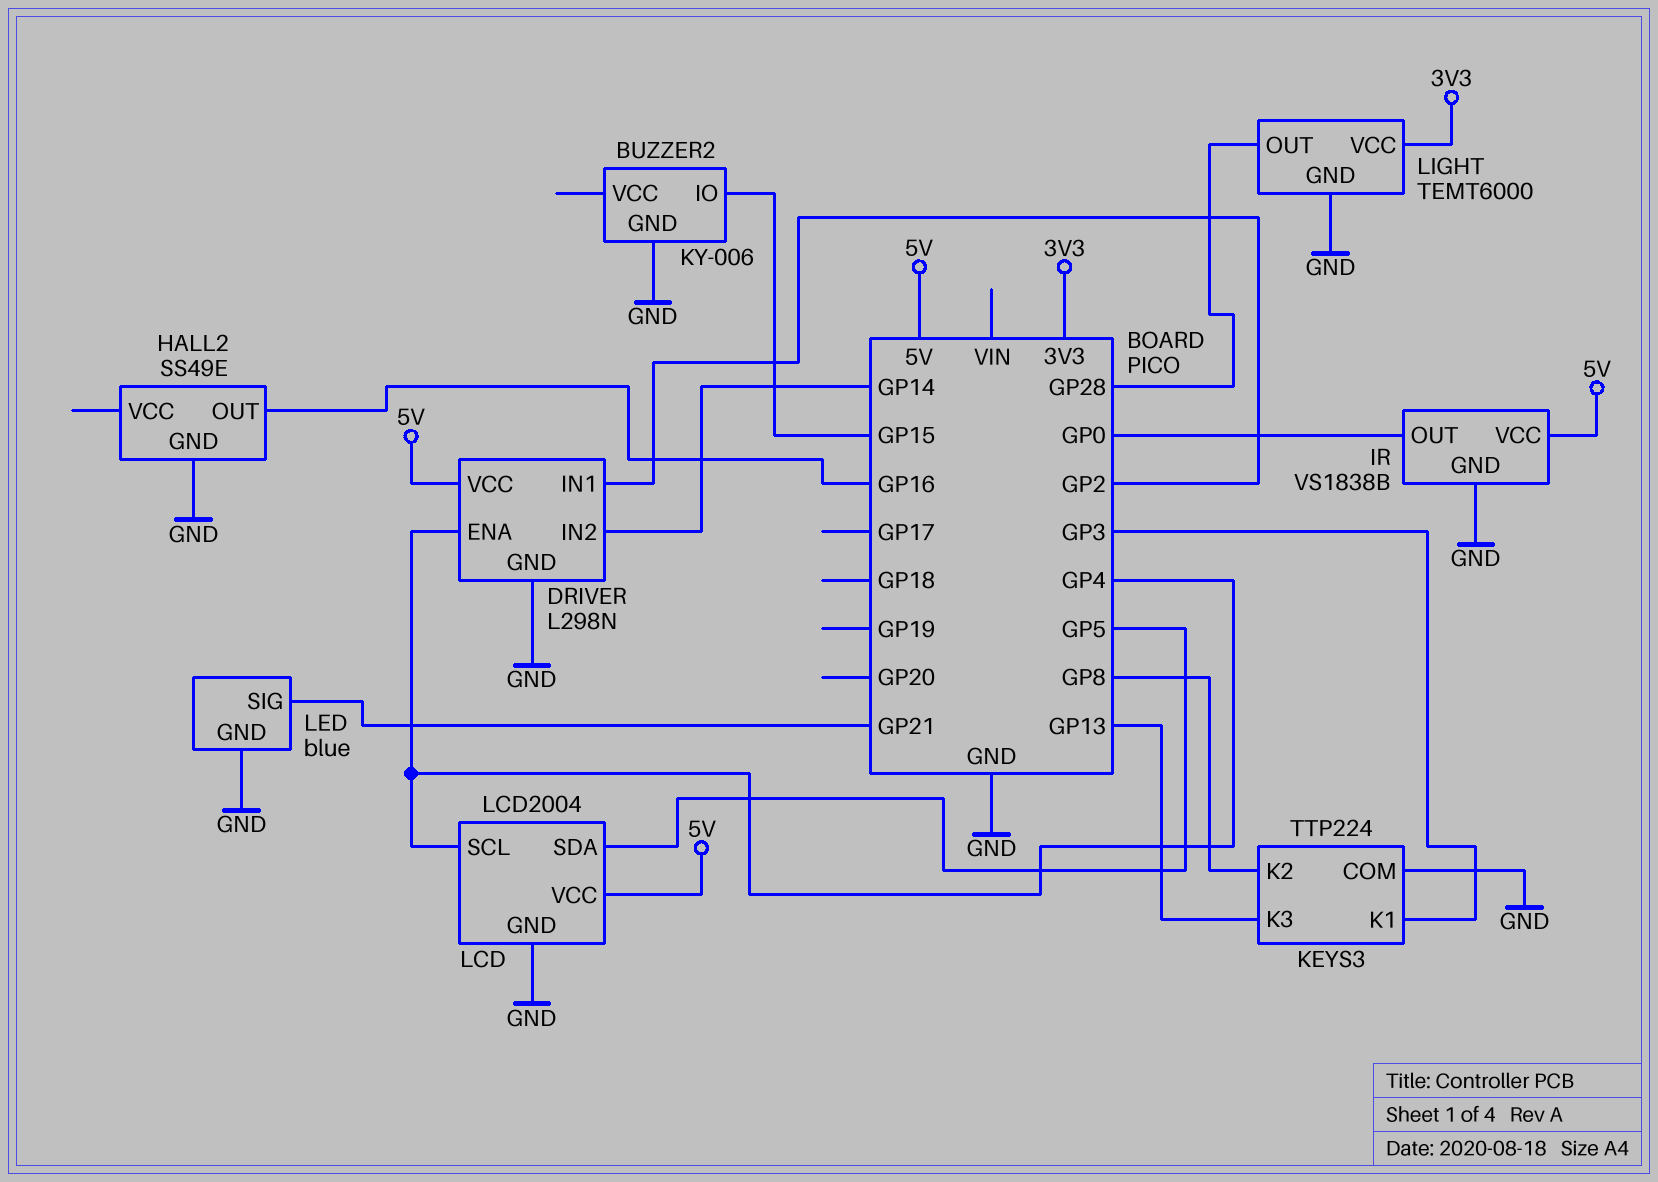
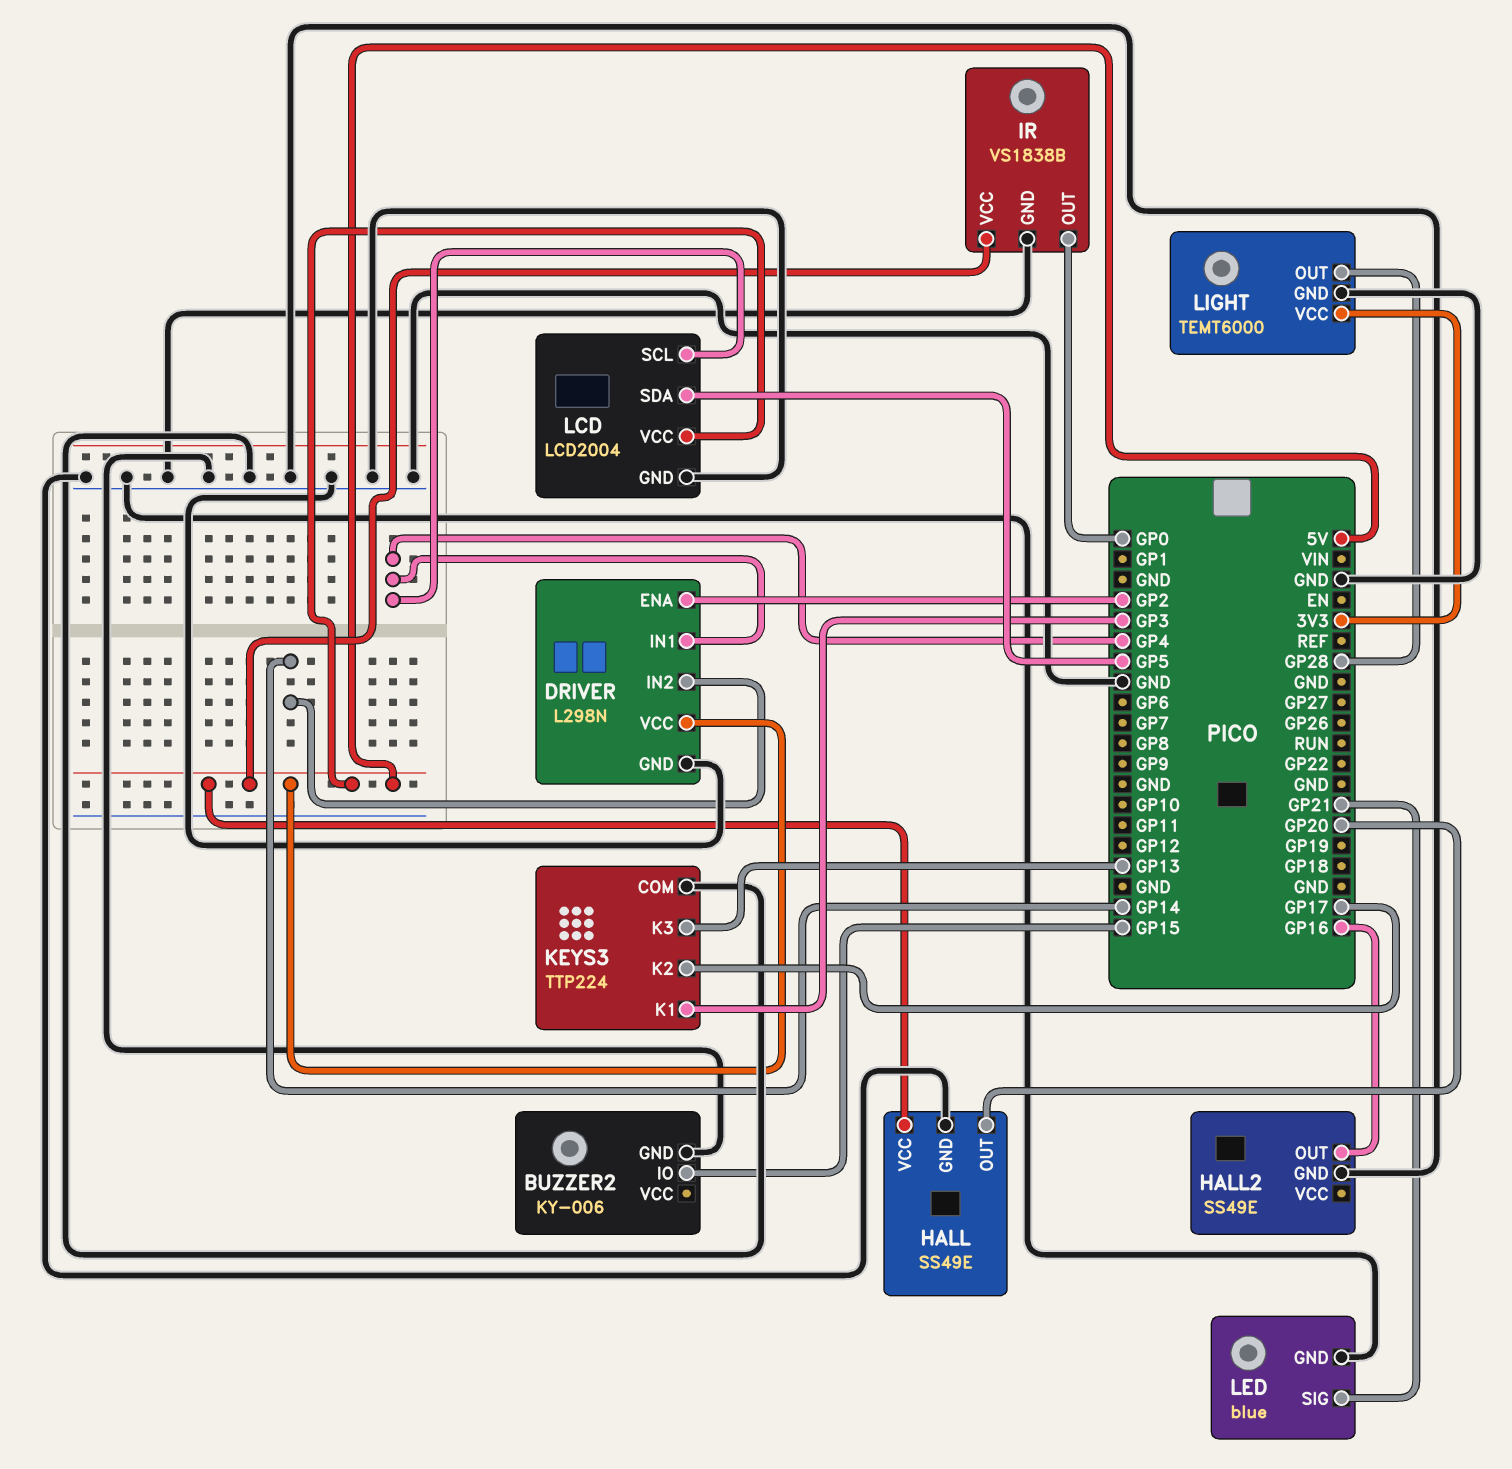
DRIVER pin ENA: GP4 -> GP2
DRIVER pin IN1: GP2 -> GP4
HALL: none -> SS49E
HALL pin GND: none -> GND
HALL pin OUT: none -> GP20
HALL pin VCC: none -> 5V
KEYS3 pin K2: GP8 -> GP17

